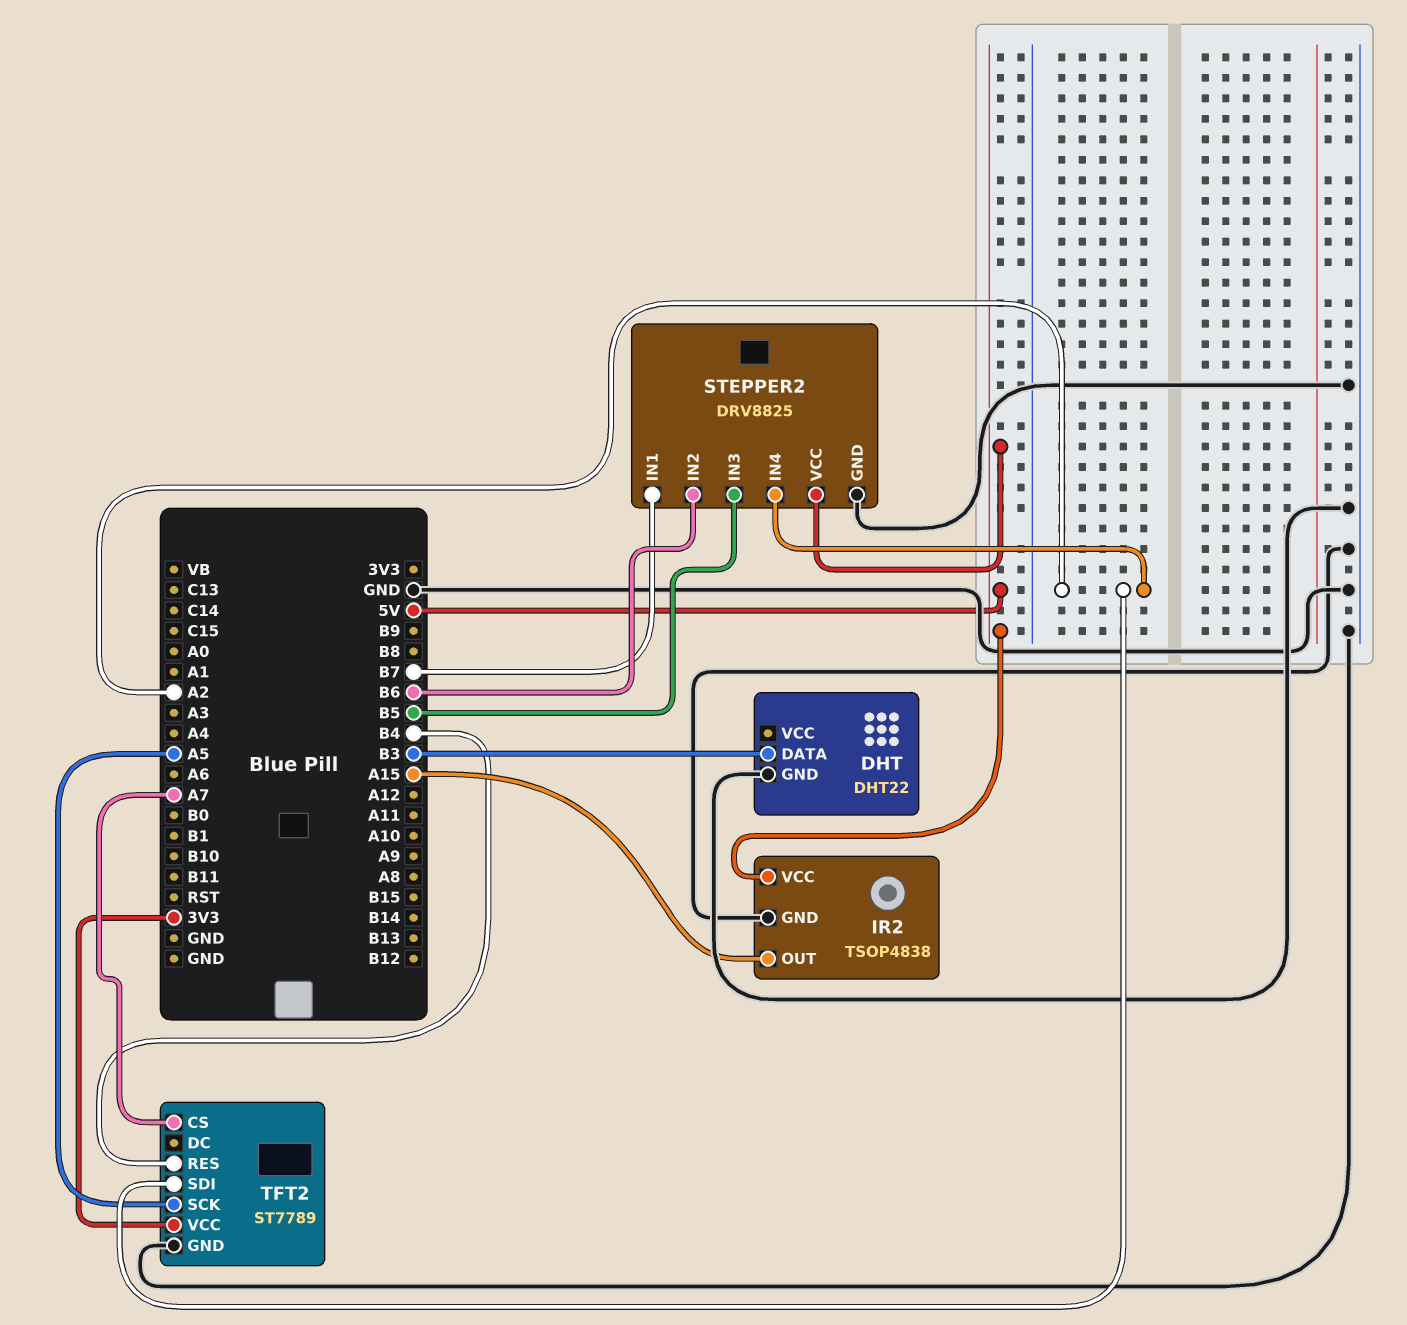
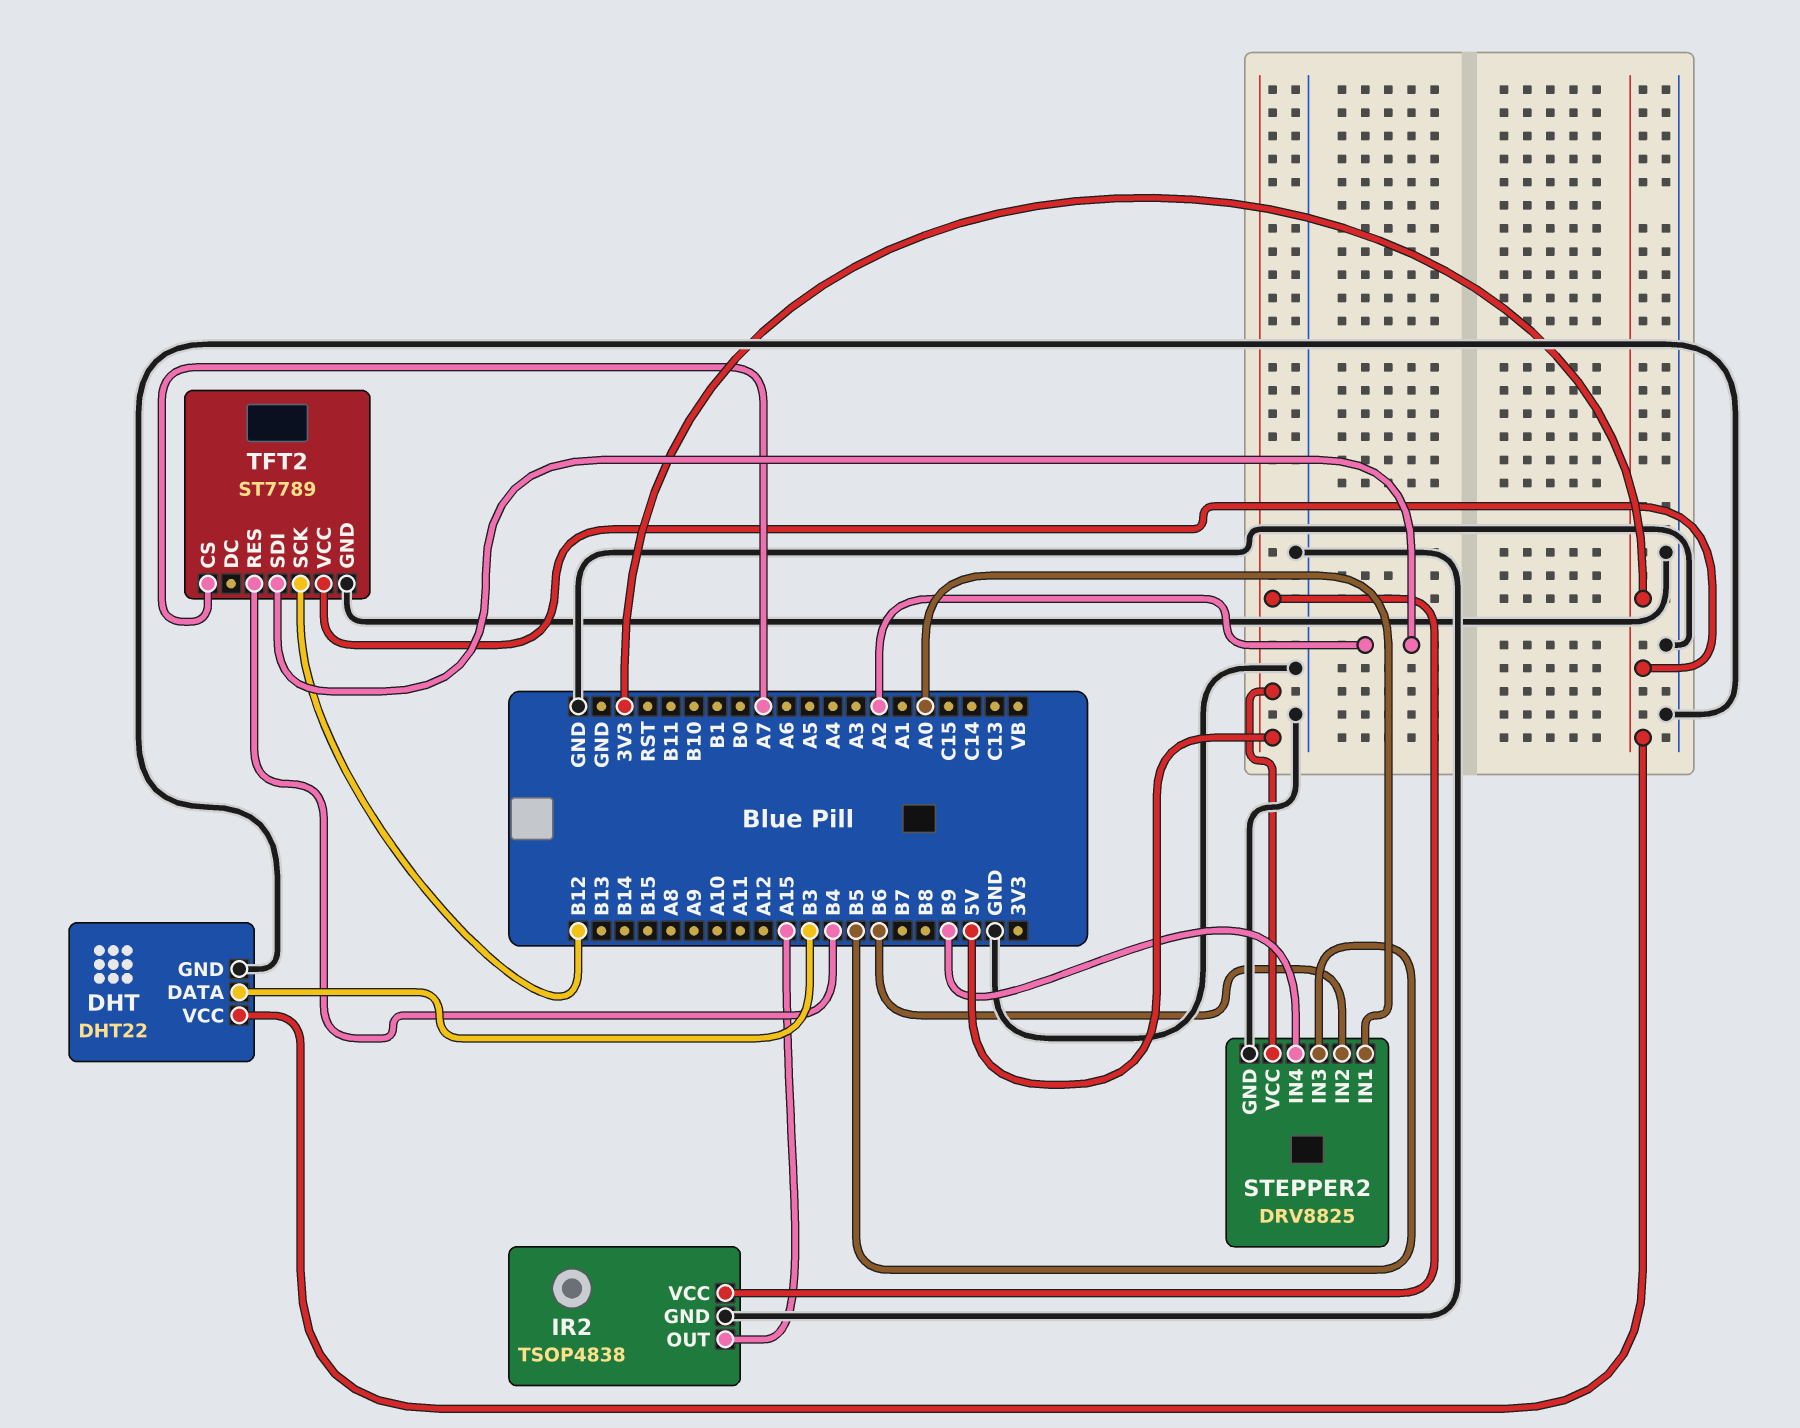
DHT pin VCC: none -> 3V3
STEPPER2 pin IN1: B7 -> A0
STEPPER2 pin IN4: A2 -> B9
TFT2 pin SCK: A5 -> B12

